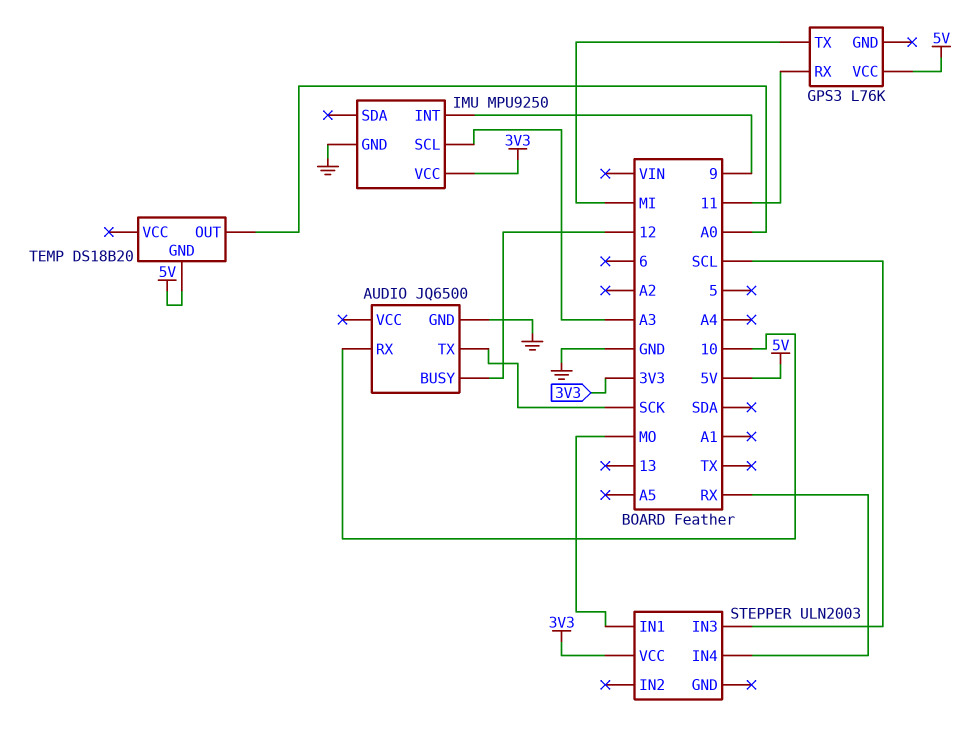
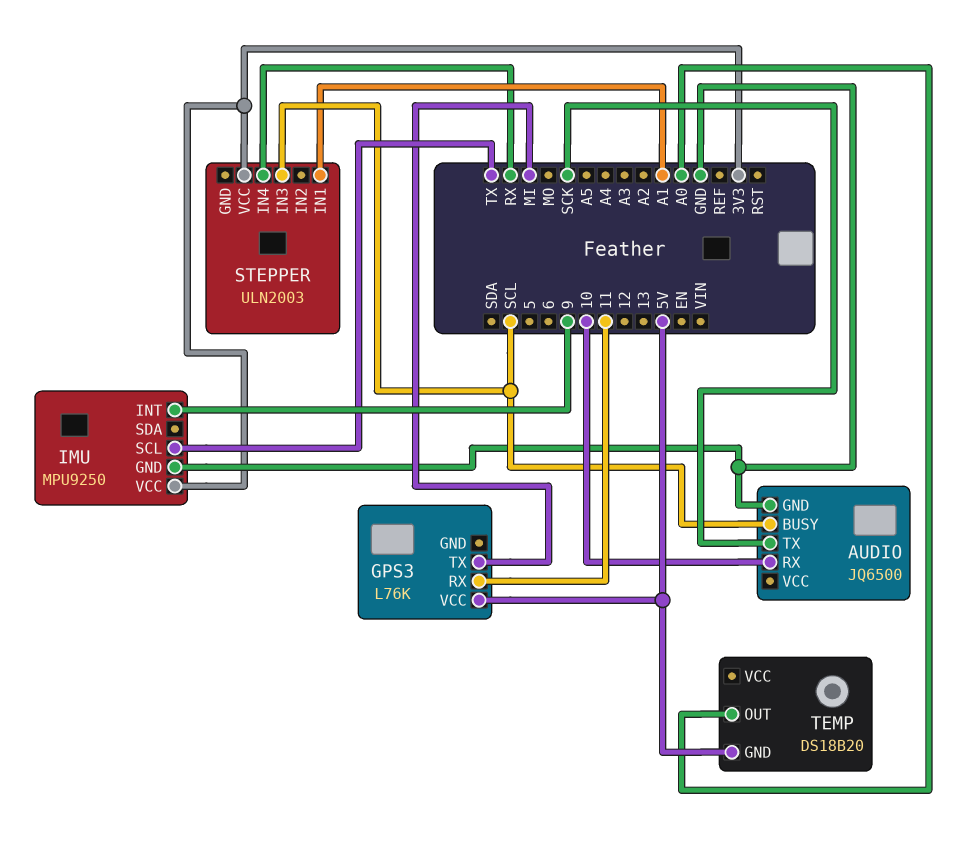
AUDIO pin BUSY: 12 -> SCL
IMU pin SCL: A3 -> TX
STEPPER pin IN1: MO -> A1

